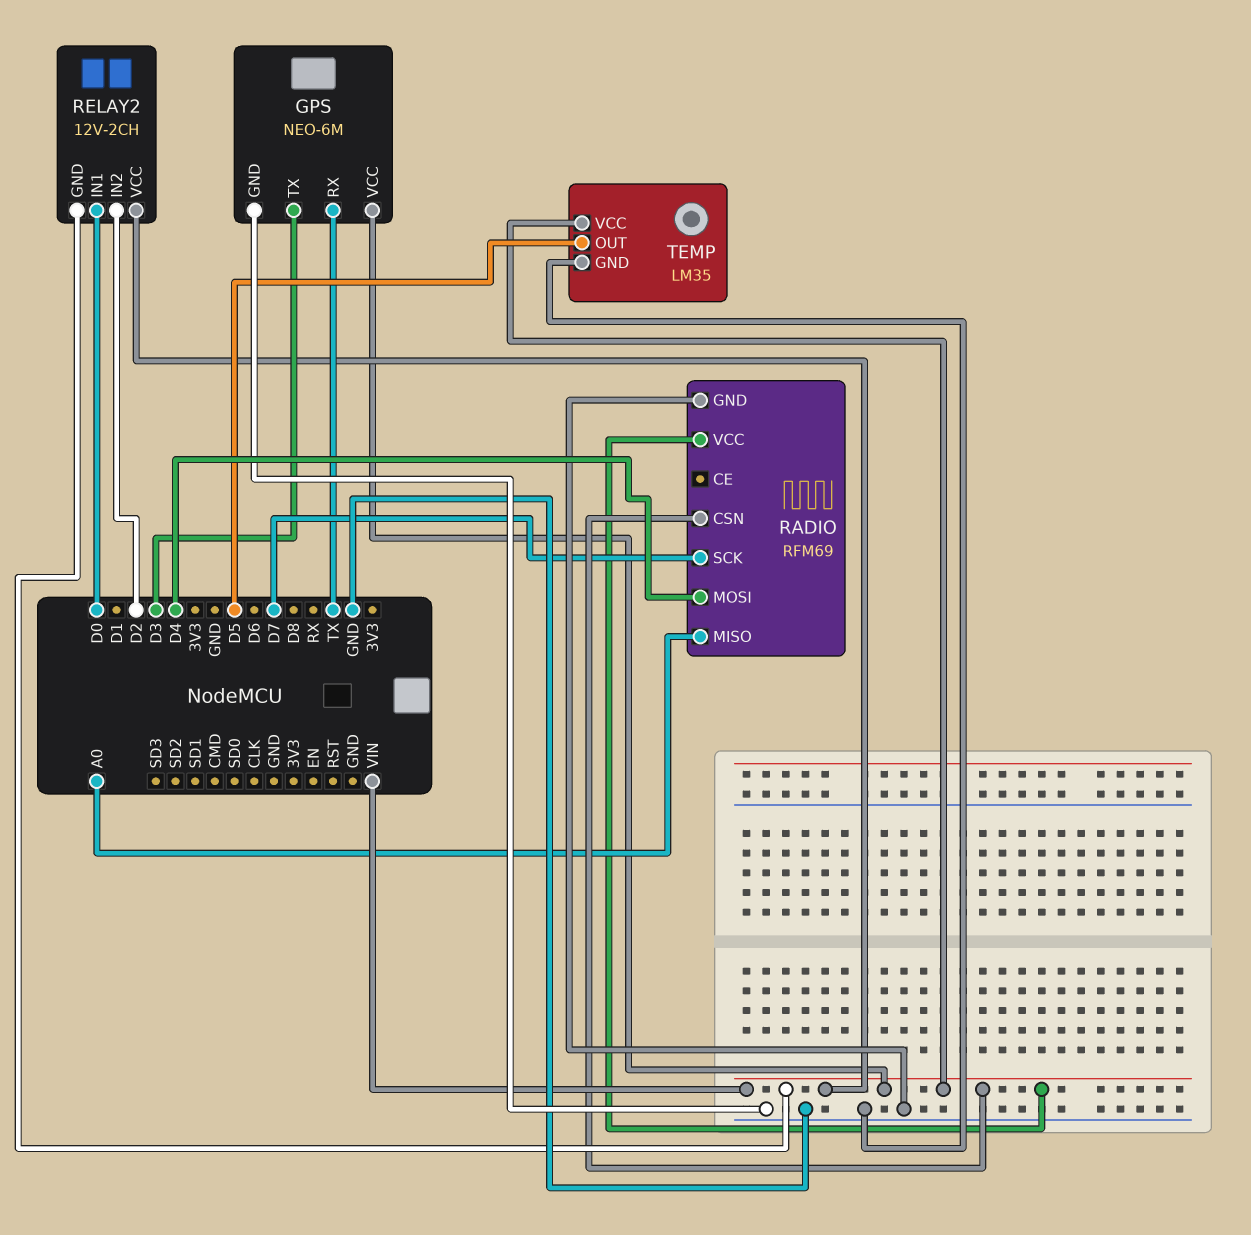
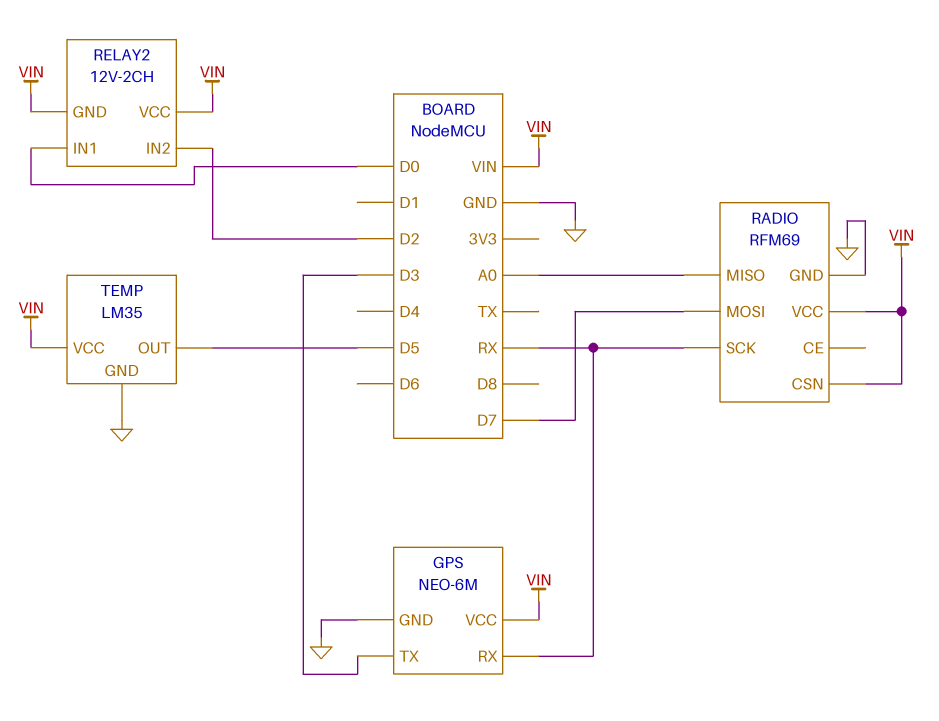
GPS pin RX: TX -> RX
RADIO pin MOSI: D4 -> D7
RADIO pin SCK: D7 -> RX

